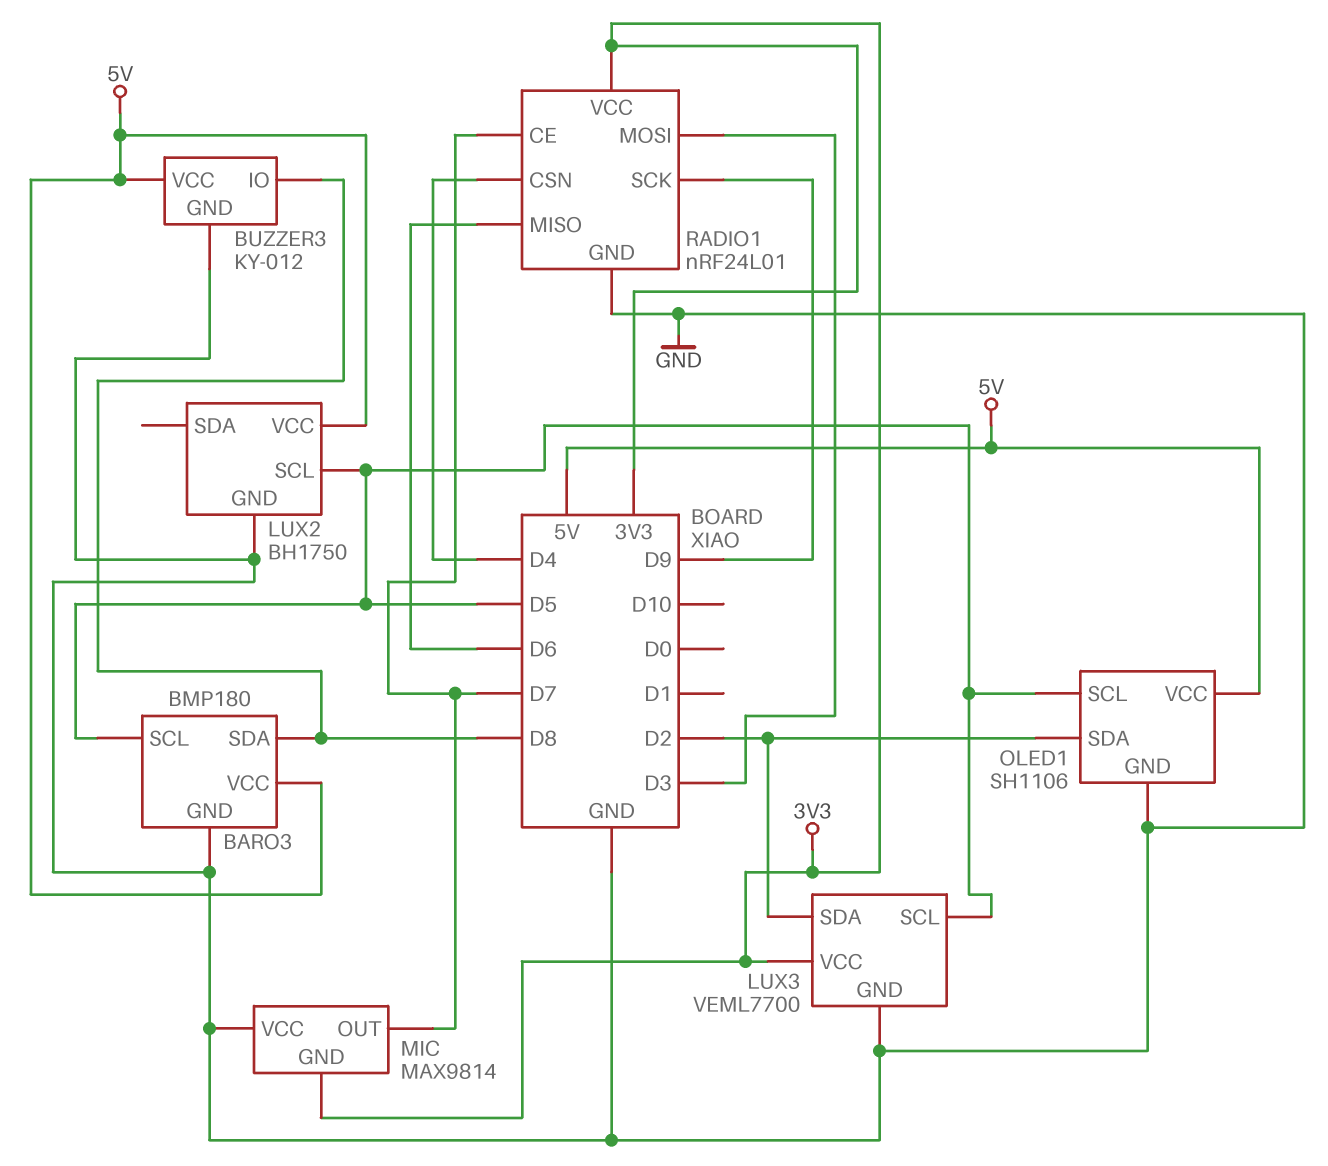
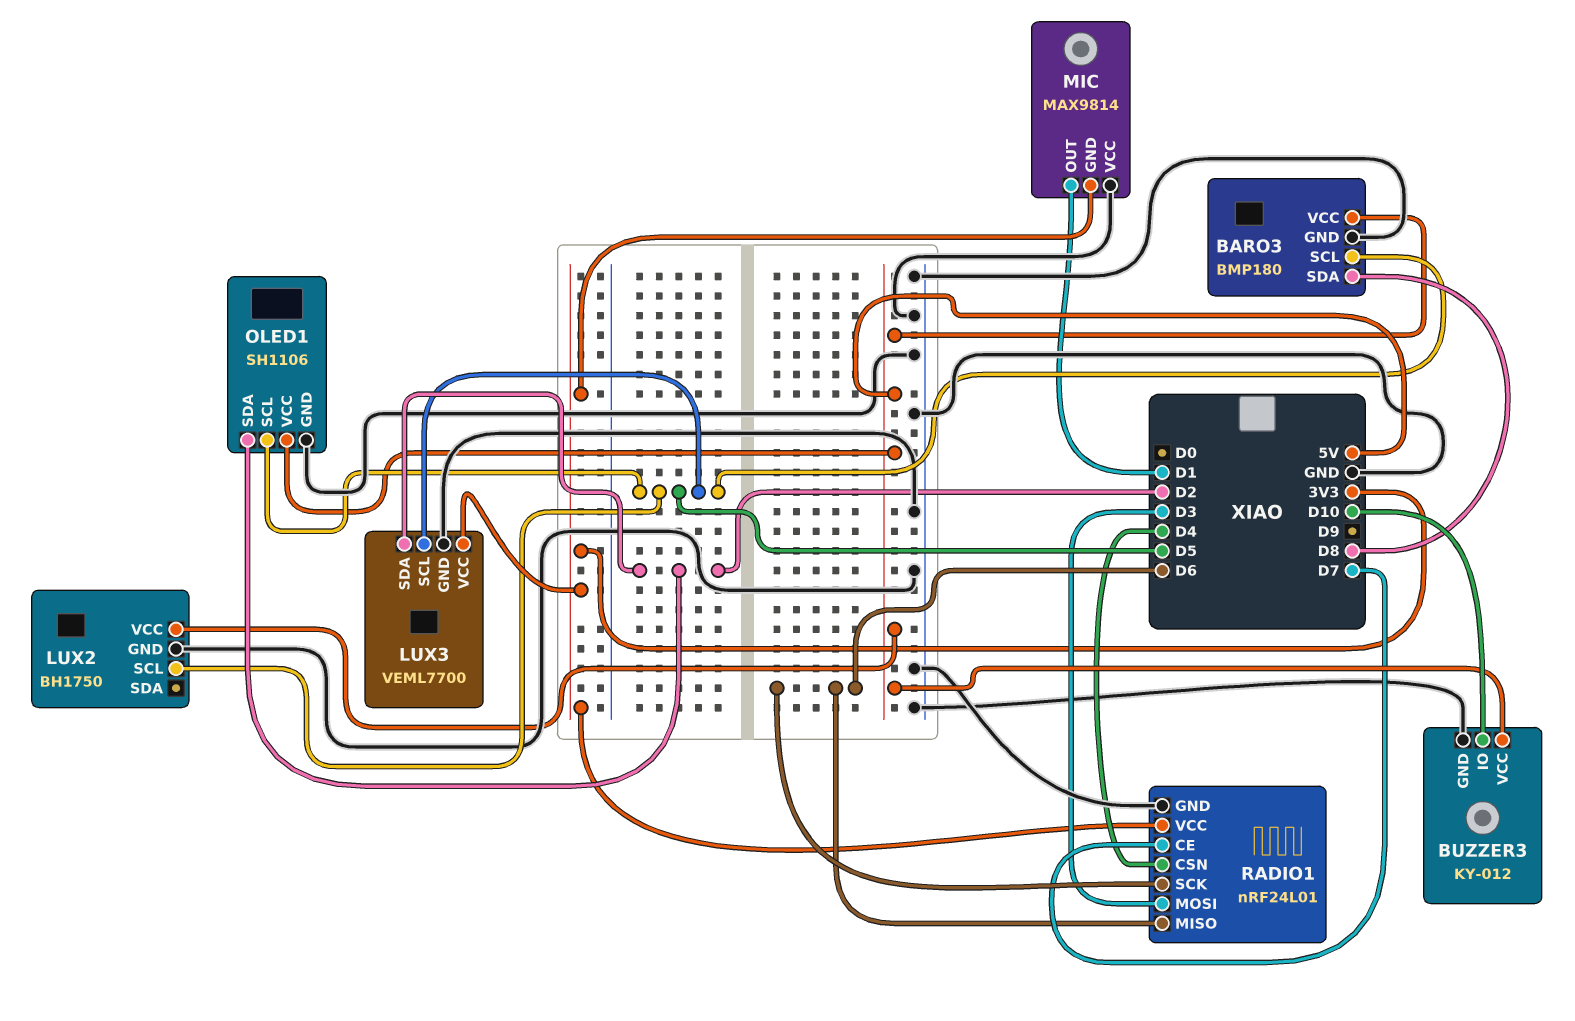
BUZZER3 pin IO: D8 -> D10
MIC pin OUT: D7 -> D1
RADIO1 pin SCK: D9 -> D6

